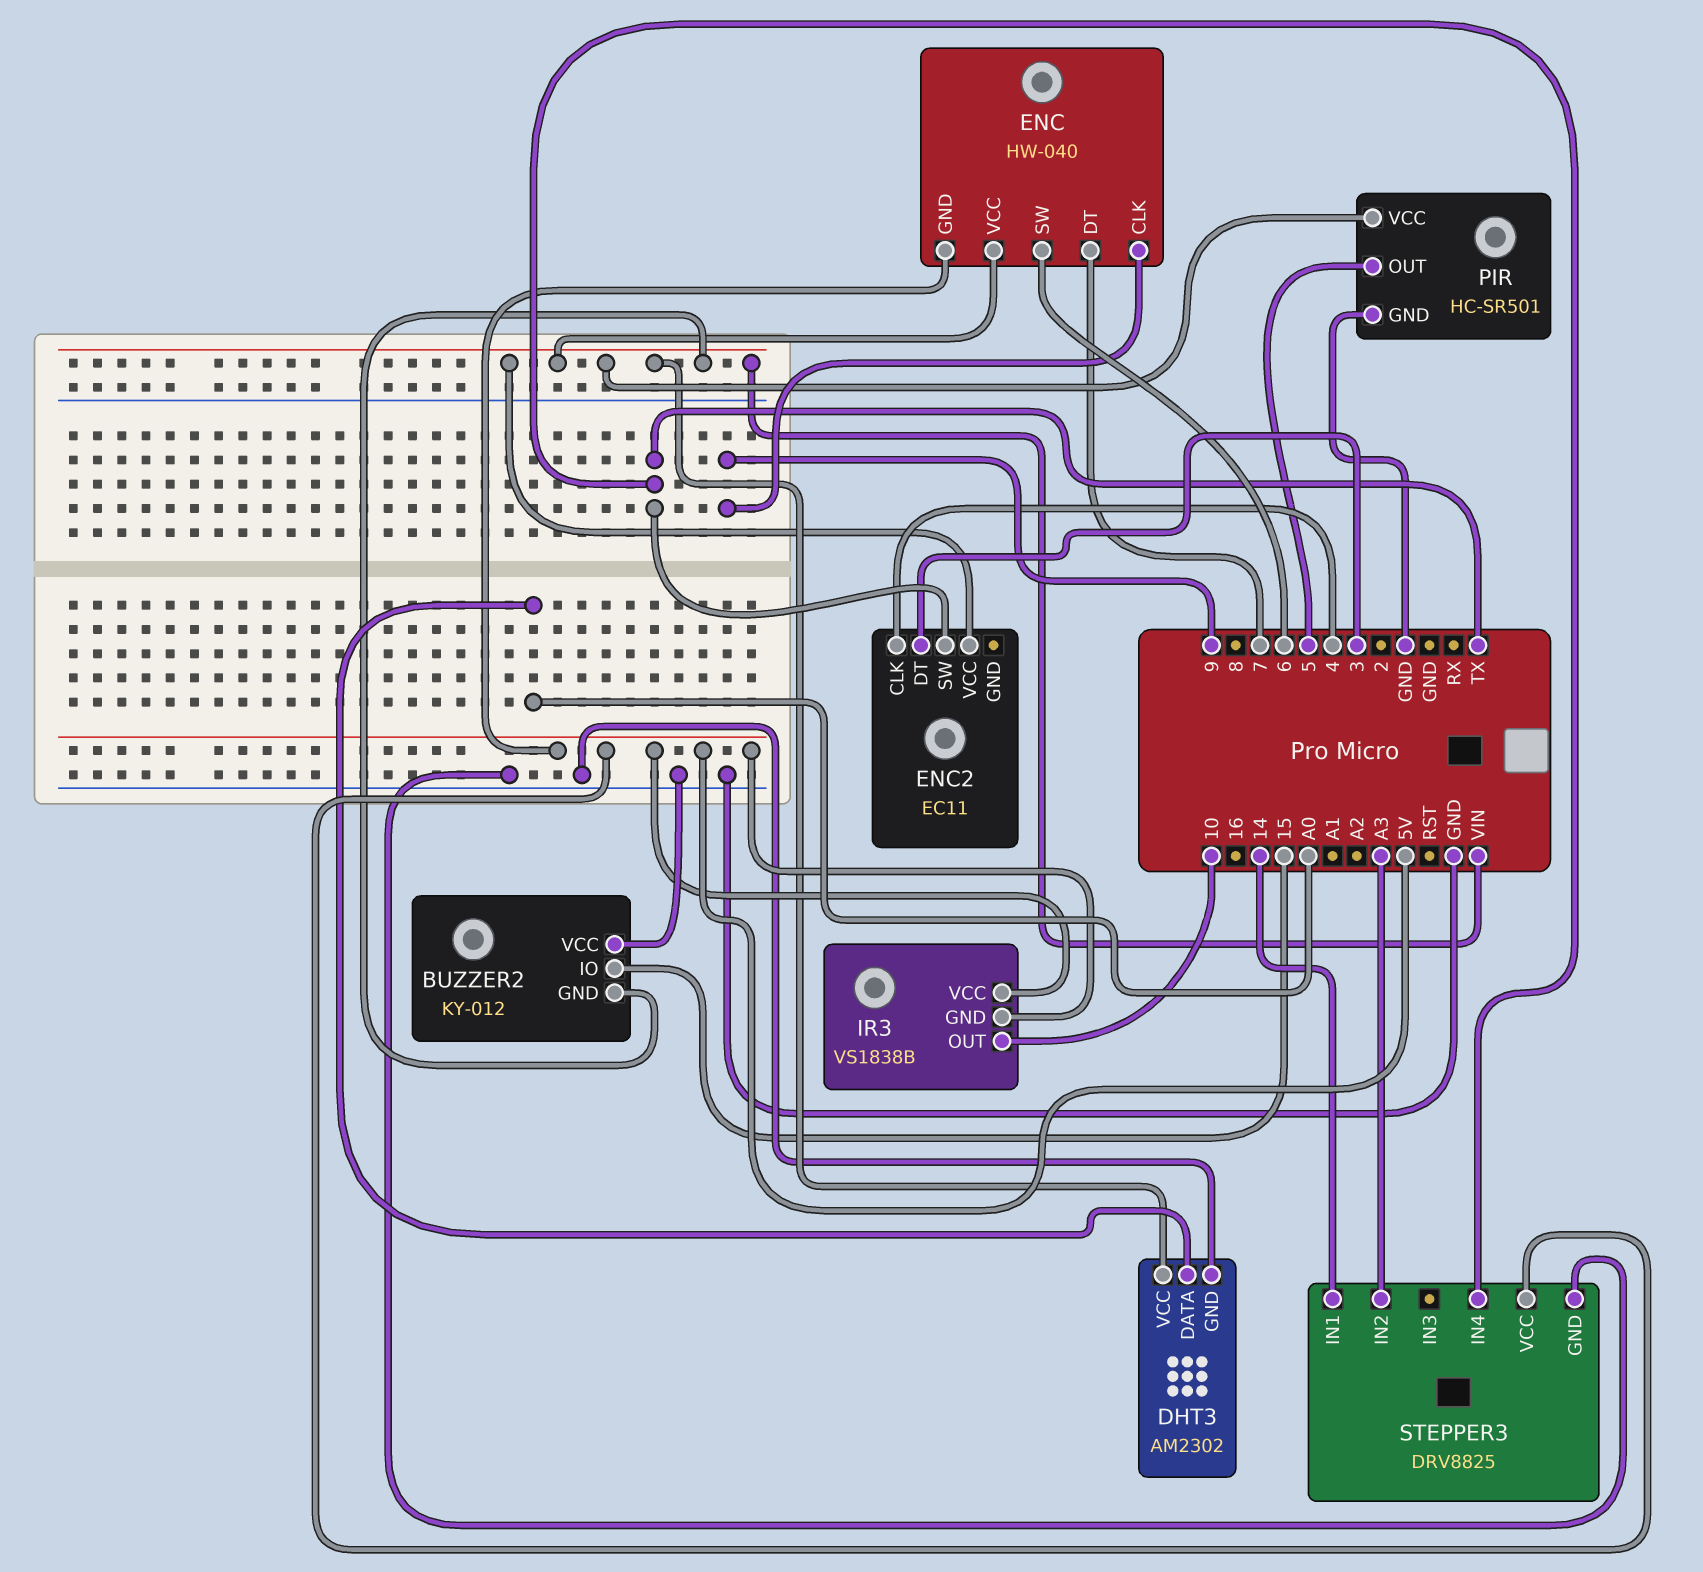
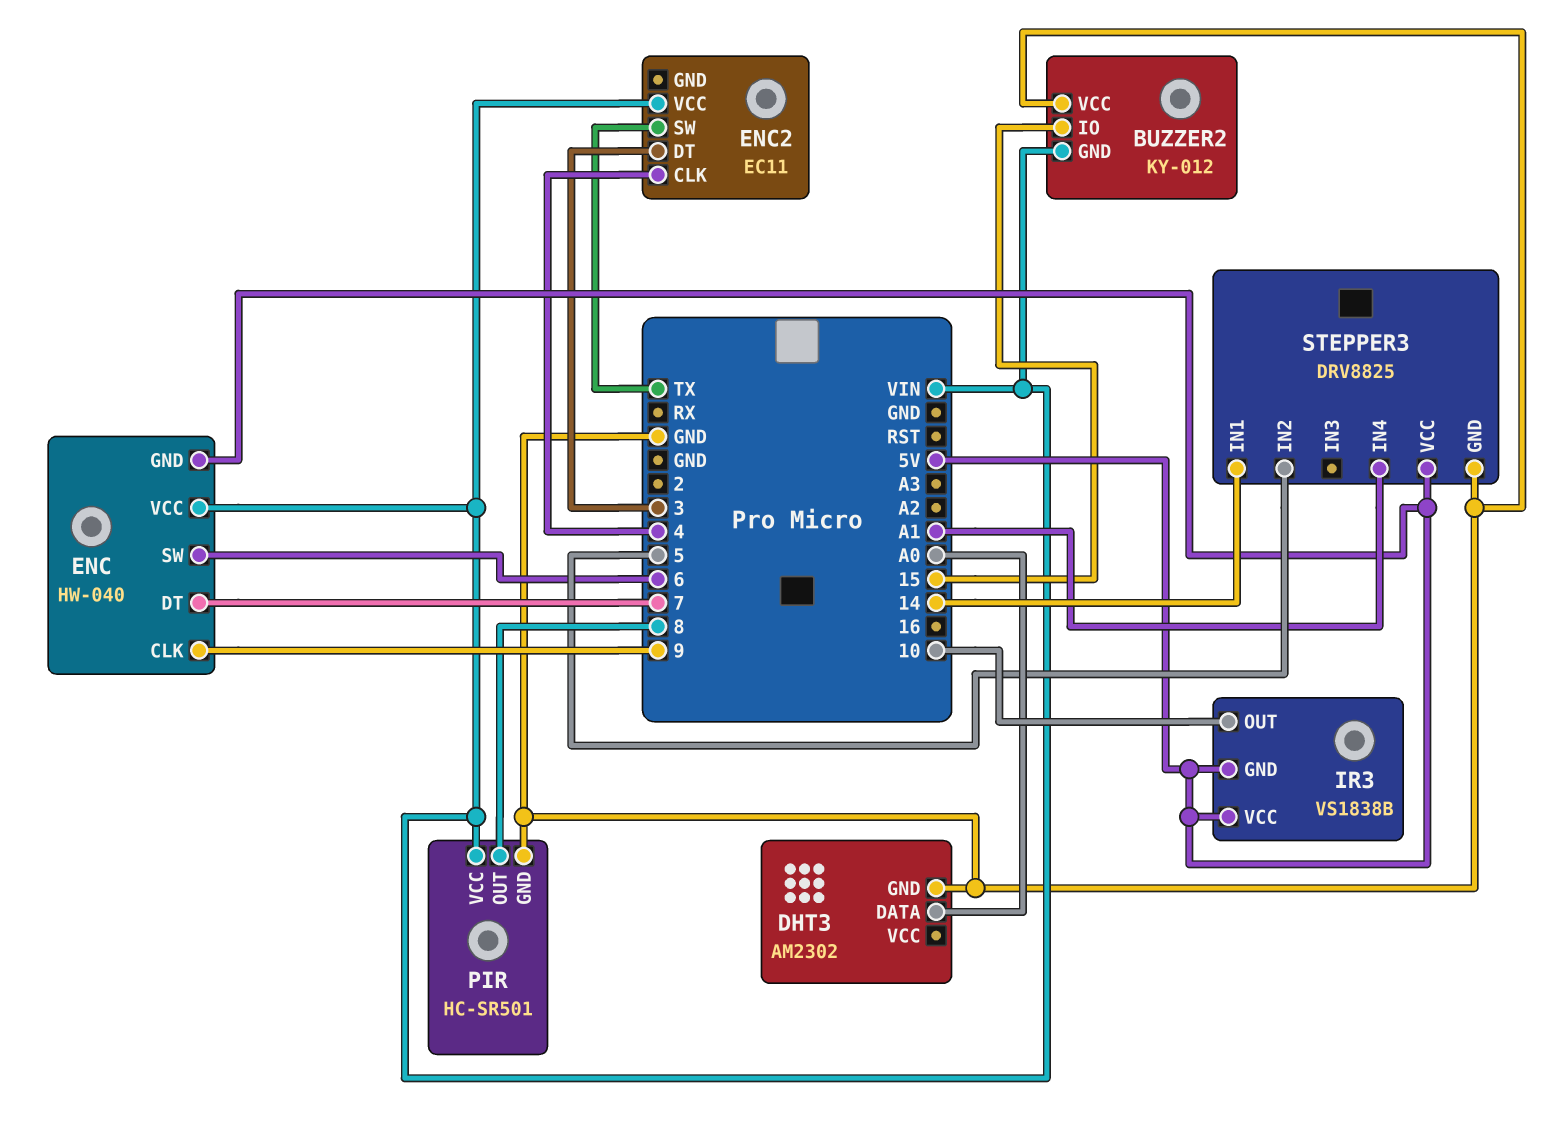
DHT3 pin VCC: VIN -> none
PIR pin OUT: 5 -> 8
STEPPER3 pin IN2: A3 -> 5
STEPPER3 pin IN4: TX -> A1

